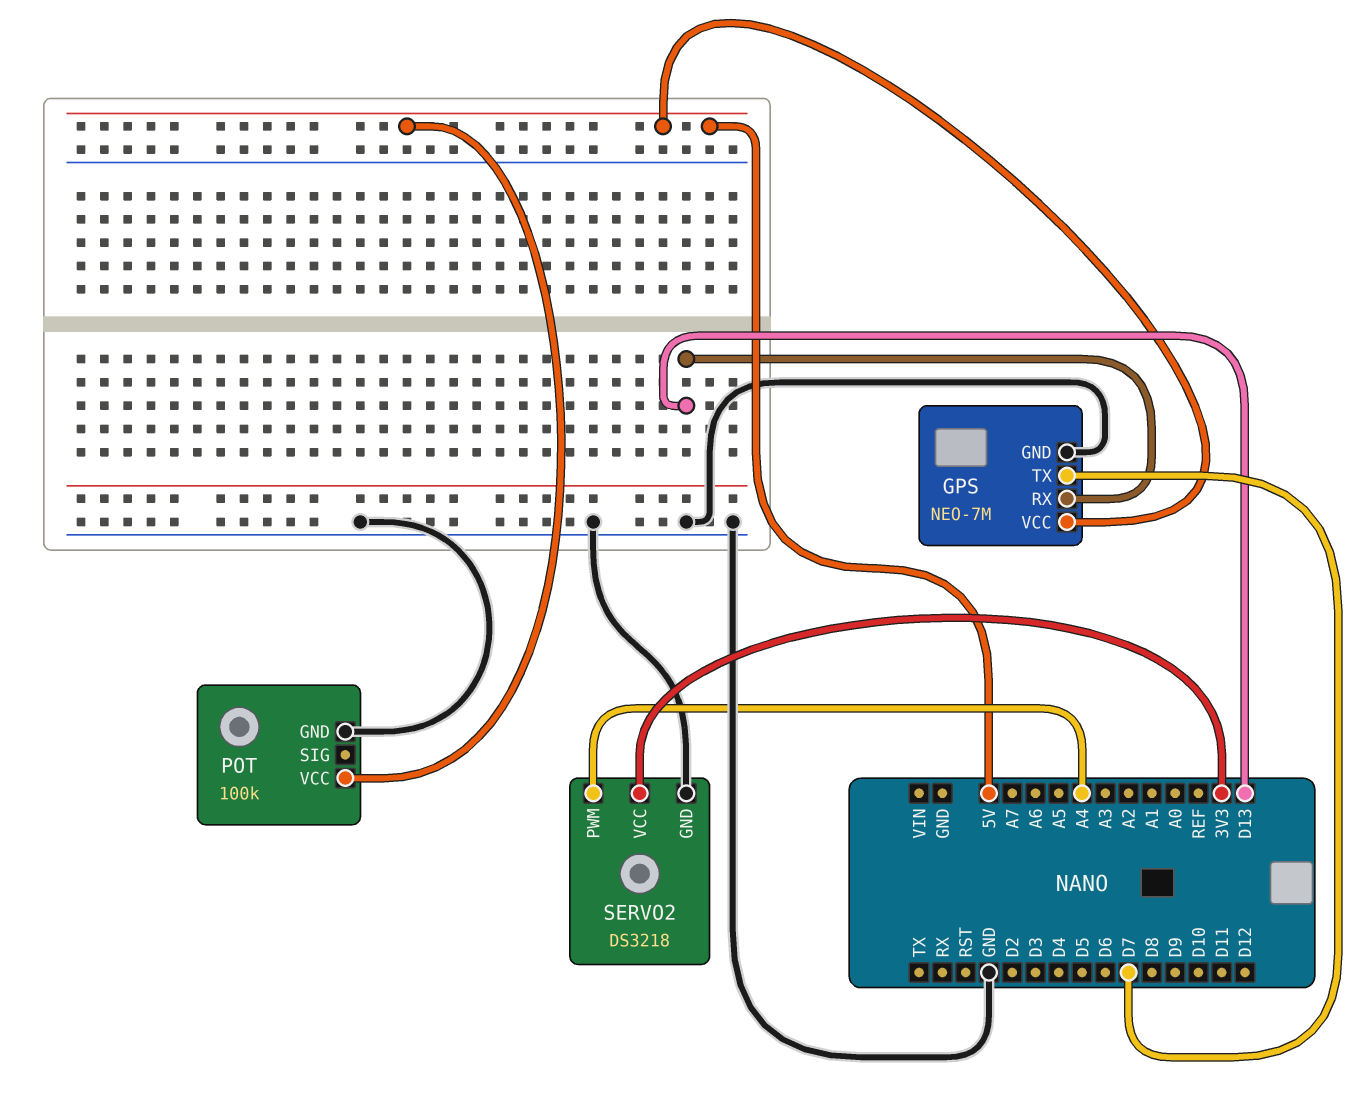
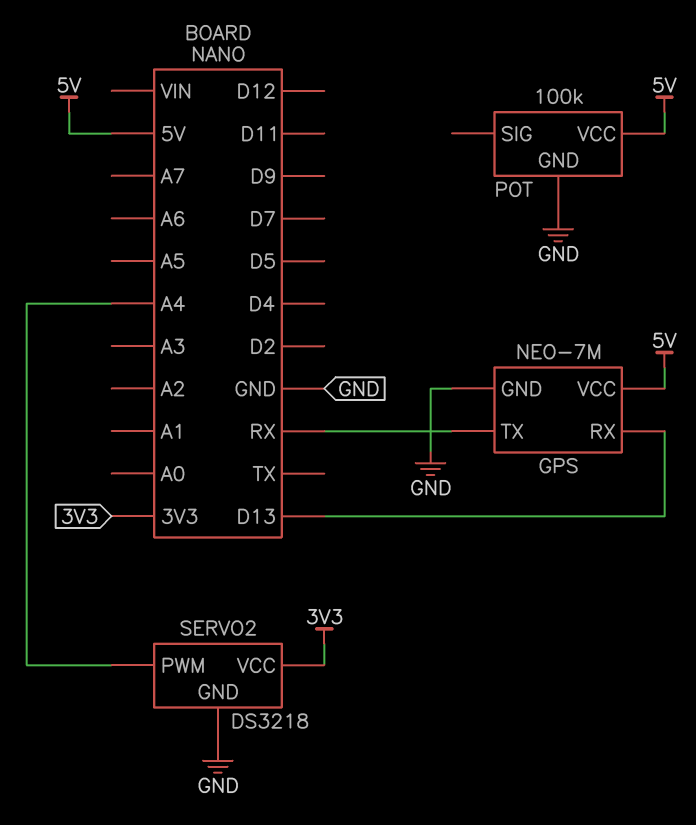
GPS pin TX: D7 -> RX

